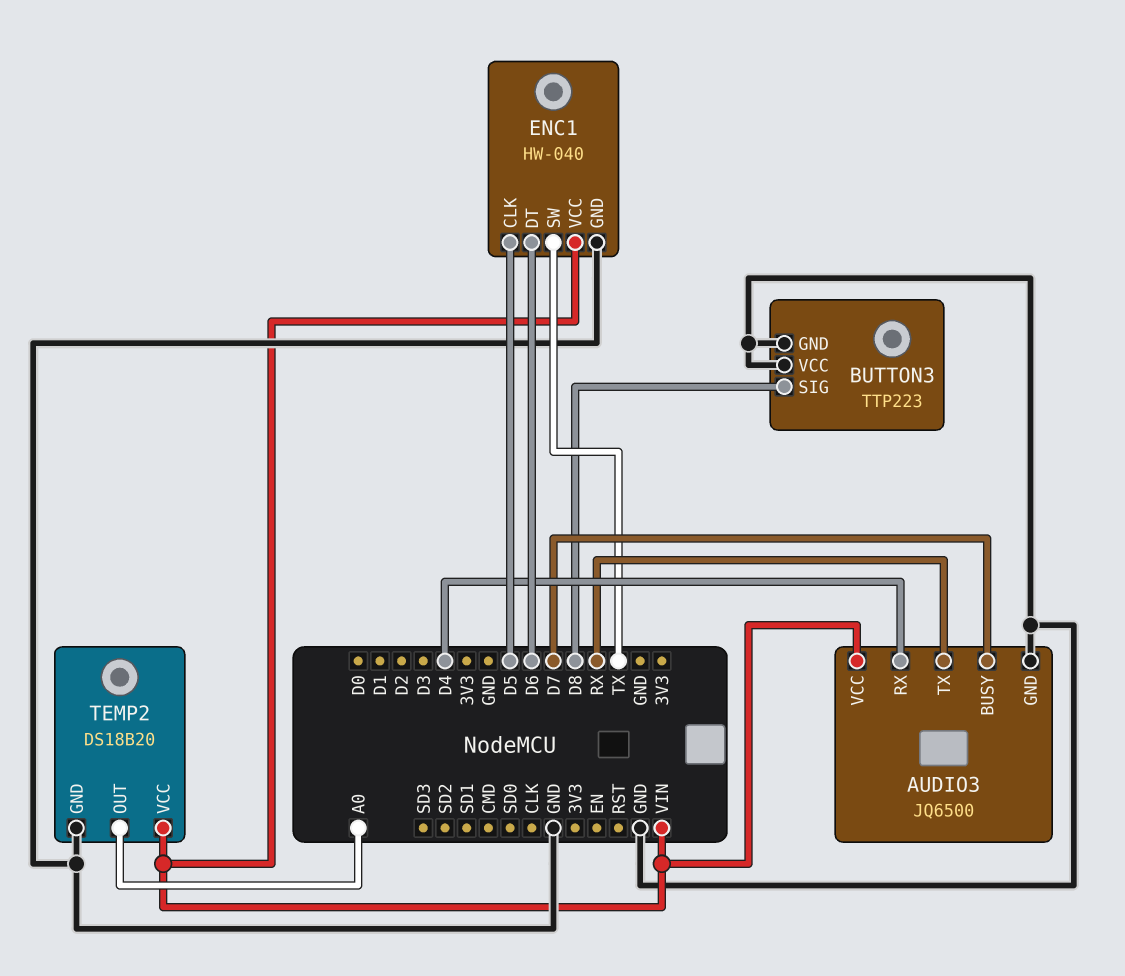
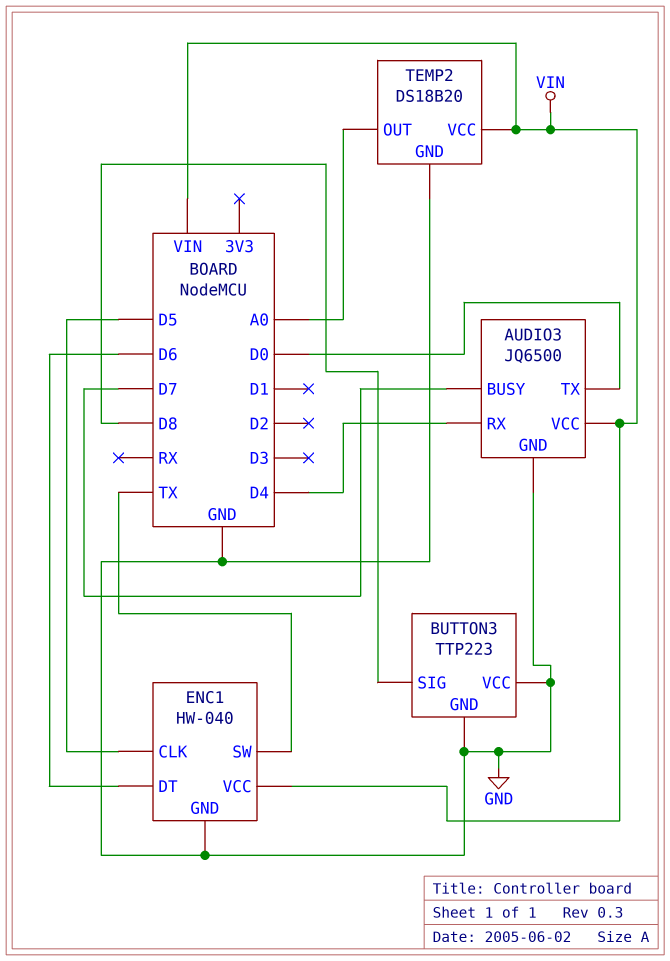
AUDIO3 pin TX: RX -> D0

